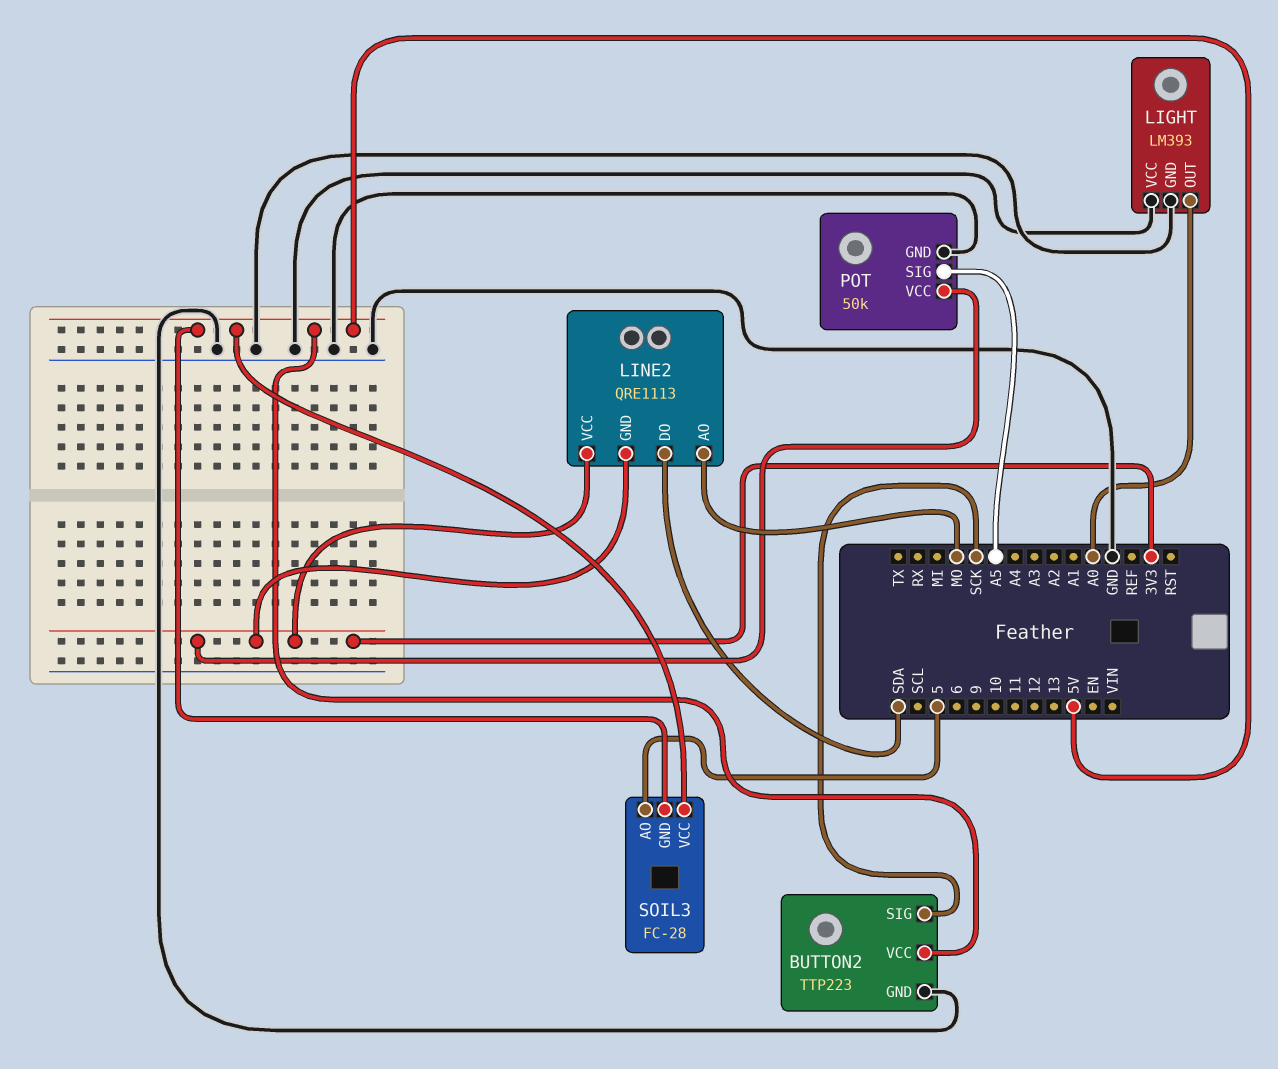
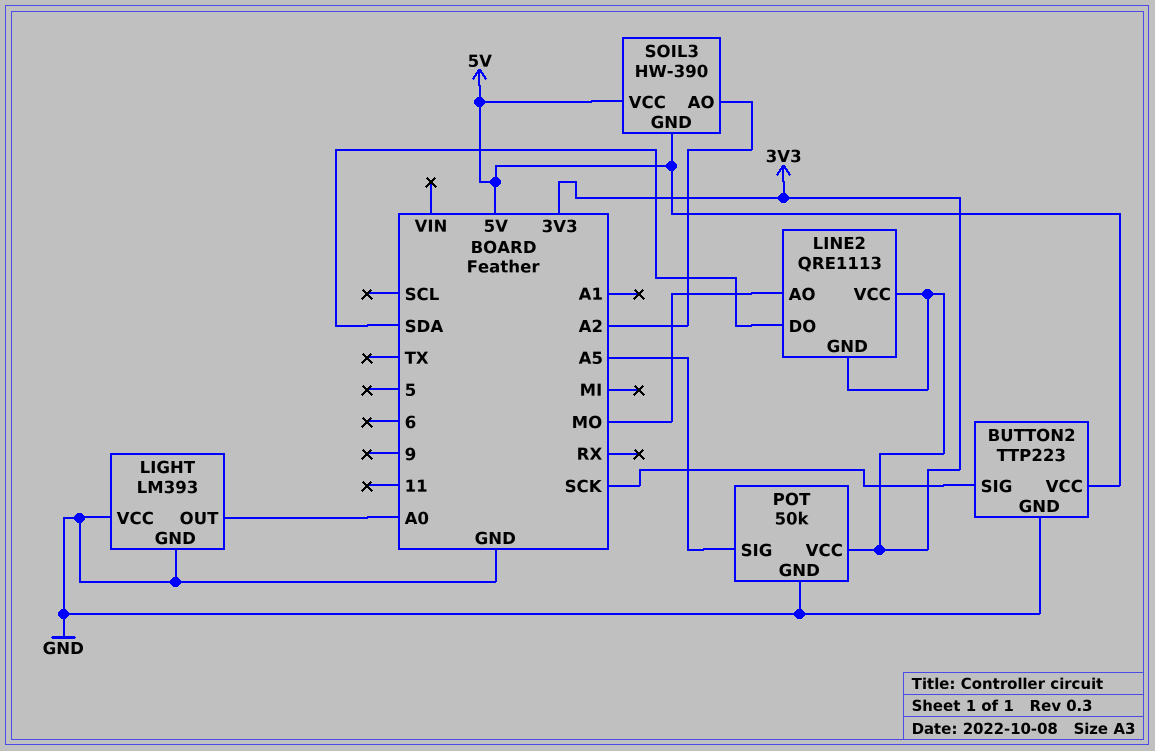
SOIL3: FC-28 -> HW-390
SOIL3 pin AO: 5 -> A2

